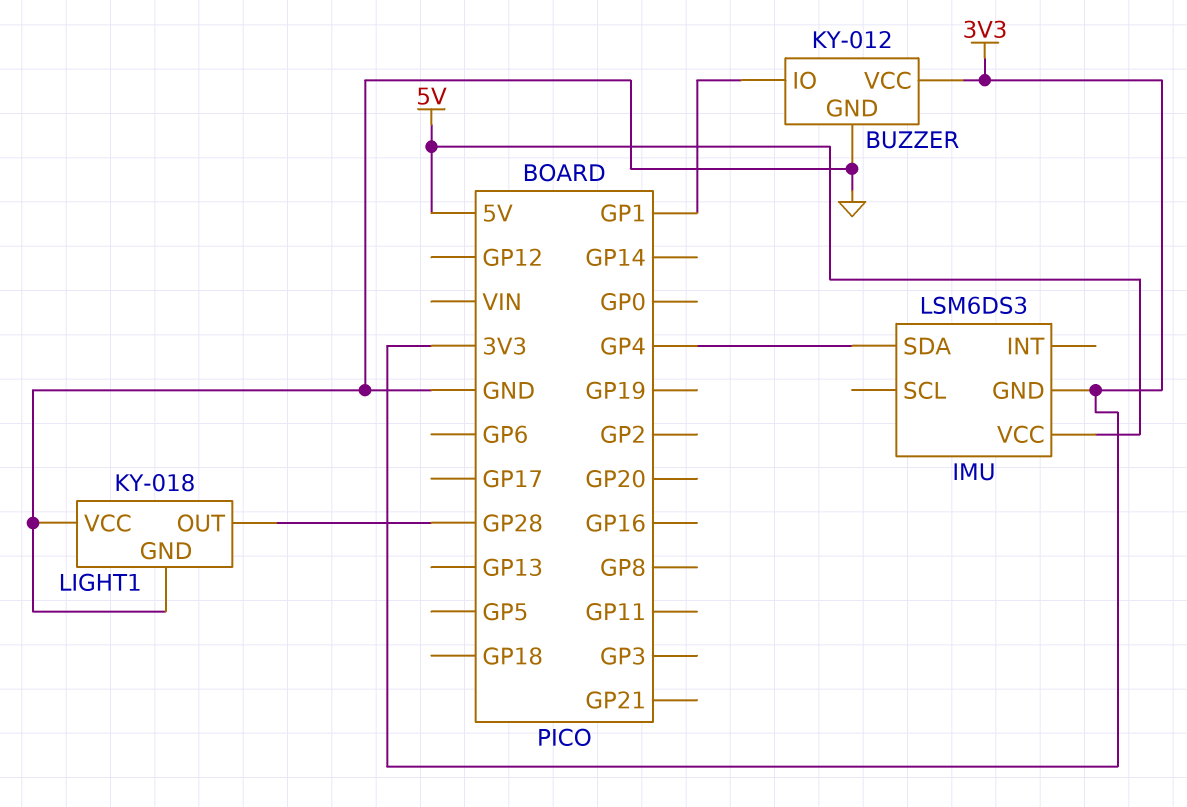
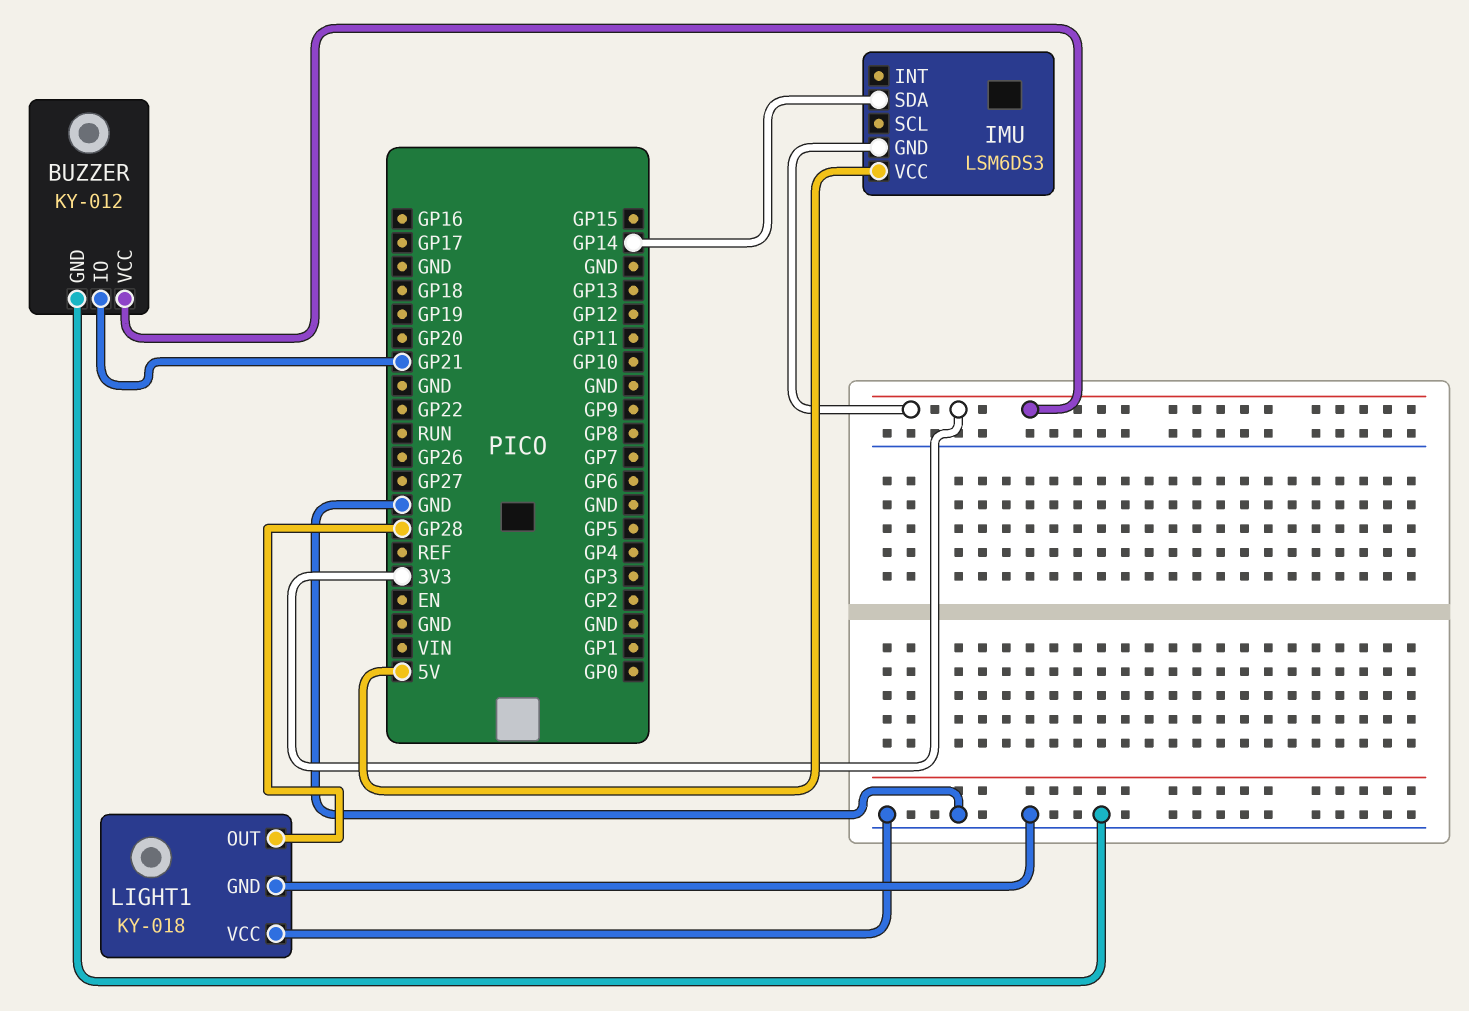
BUZZER pin IO: GP1 -> GP21
IMU pin SDA: GP4 -> GP14

